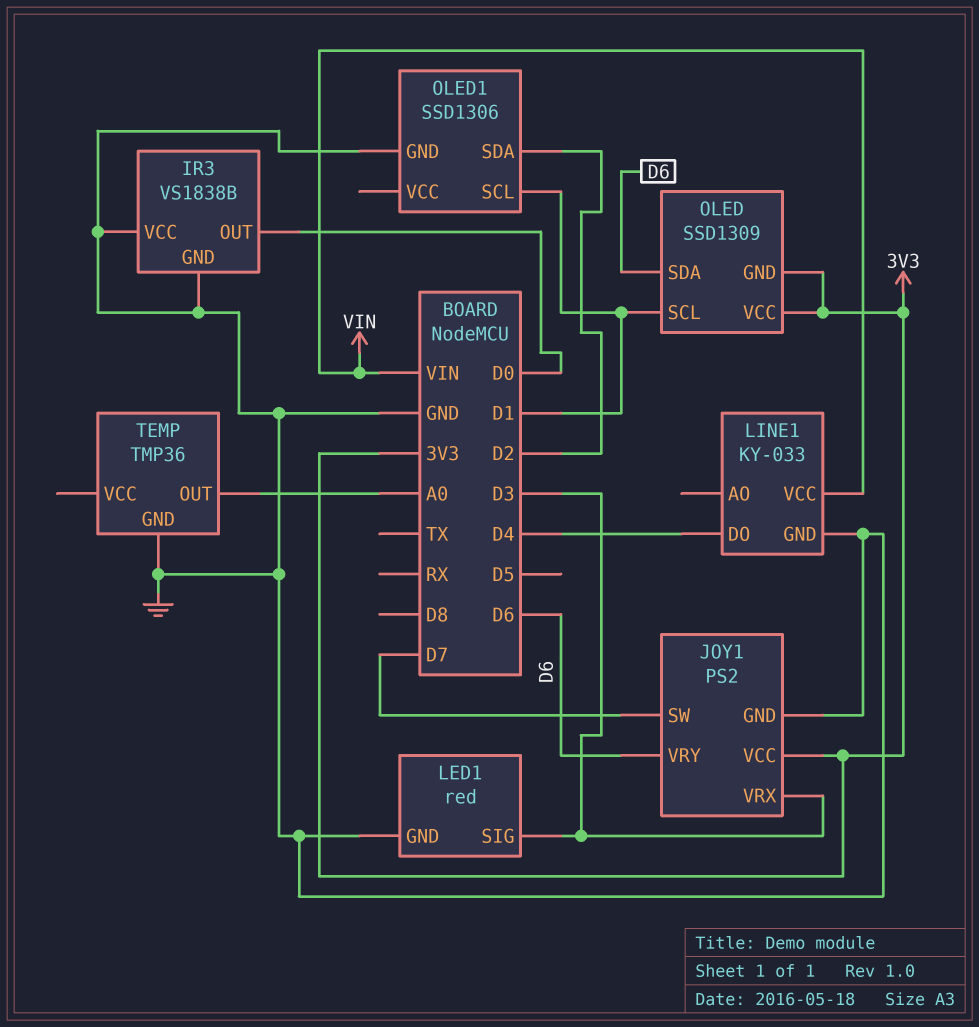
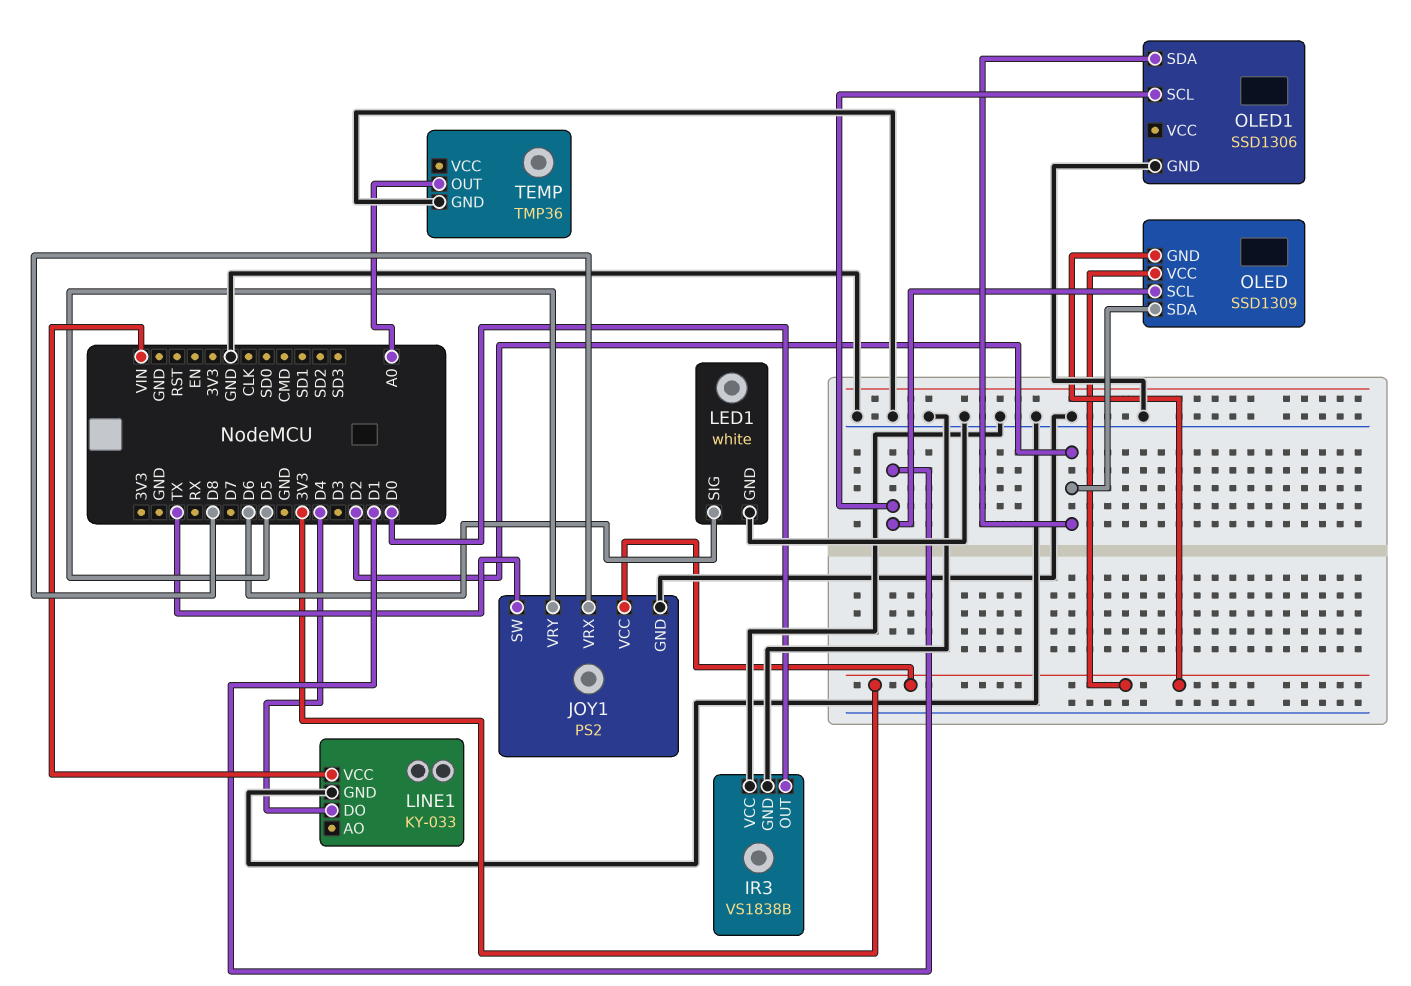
JOY1 pin SW: D7 -> TX
JOY1 pin VRX: D3 -> D8
JOY1 pin VRY: D6 -> D5
LED1: red -> white
LED1 pin SIG: D3 -> D6
OLED pin SDA: D6 -> D2

